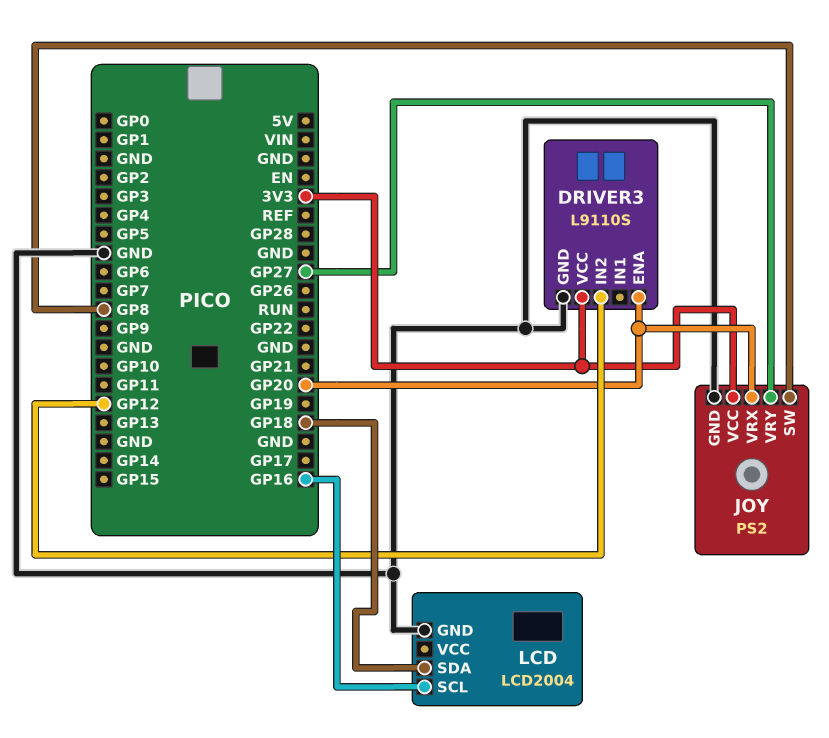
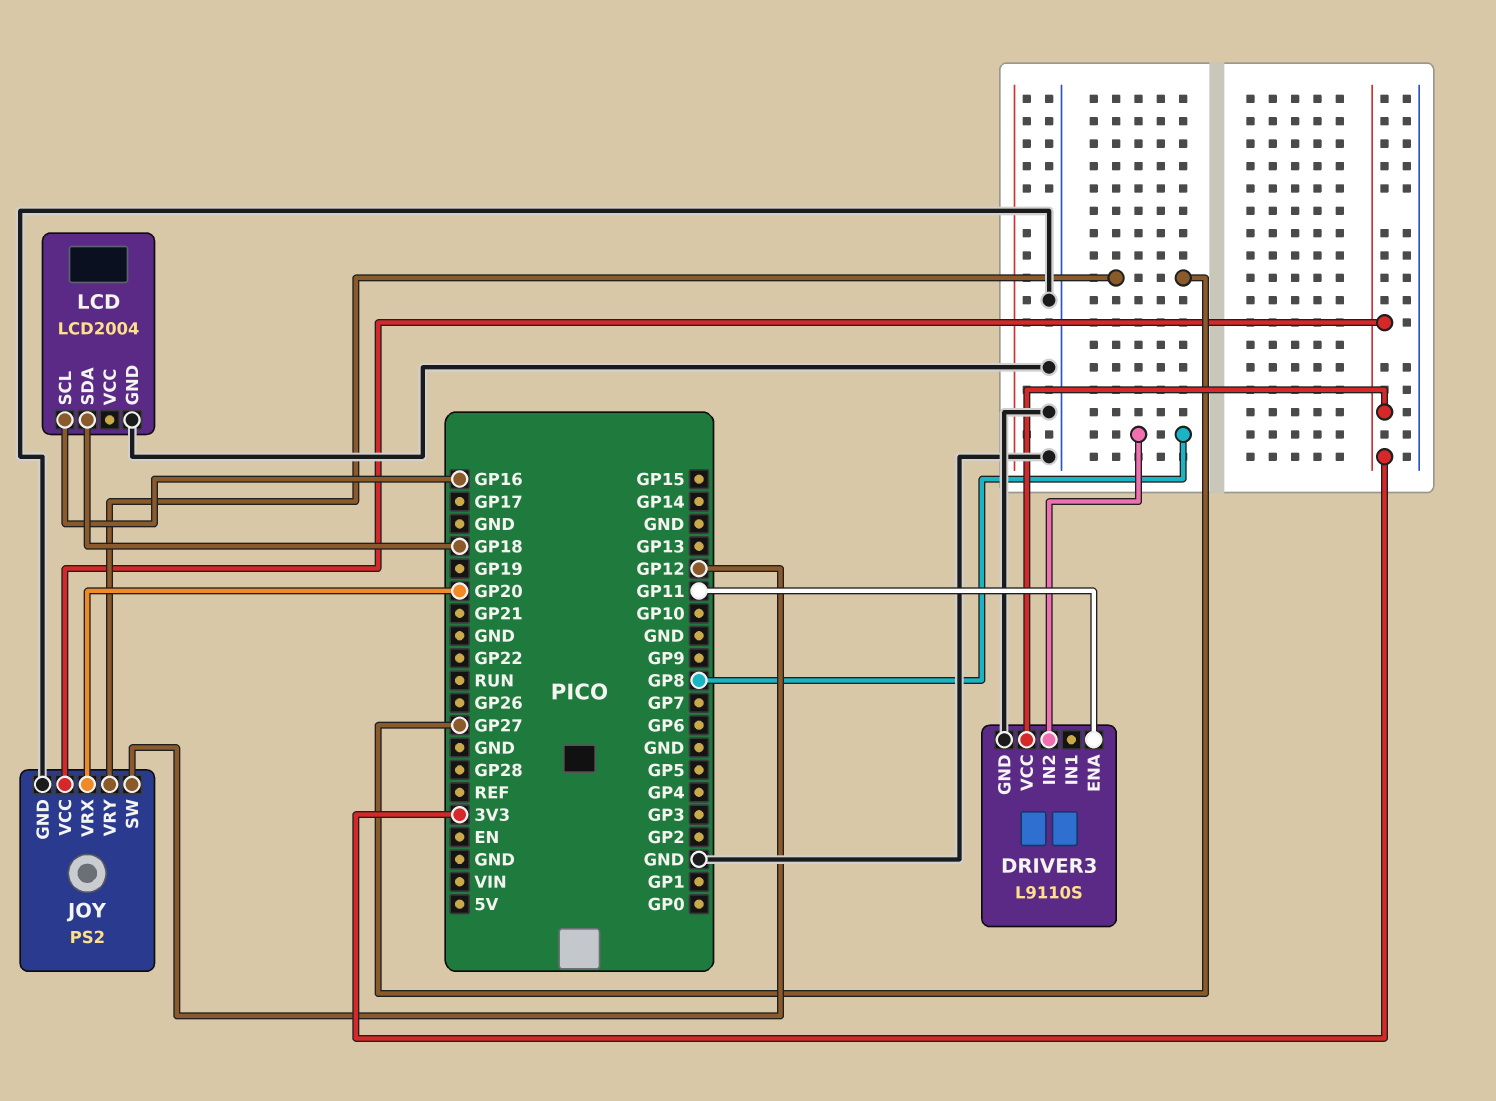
DRIVER3 pin ENA: GP20 -> GP11
DRIVER3 pin IN2: GP12 -> GP8
JOY pin SW: GP8 -> GP12

